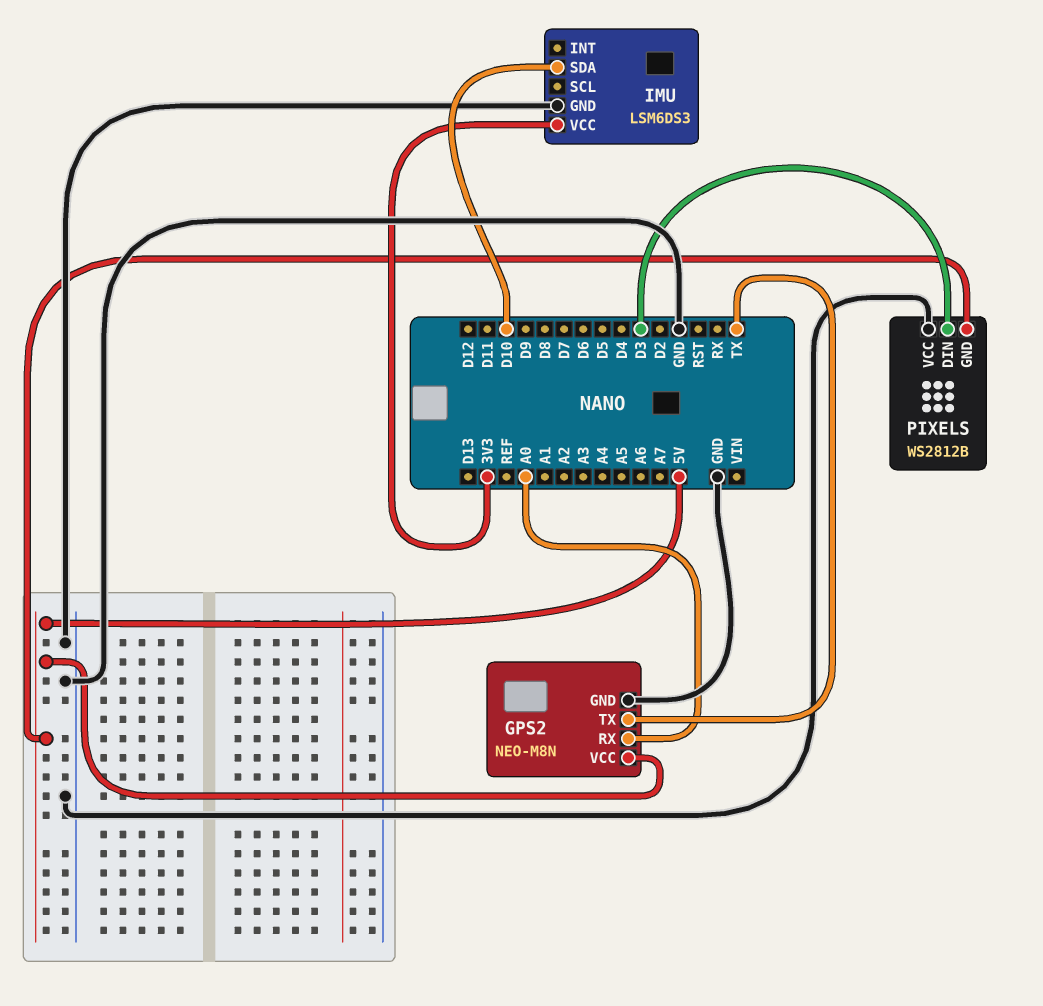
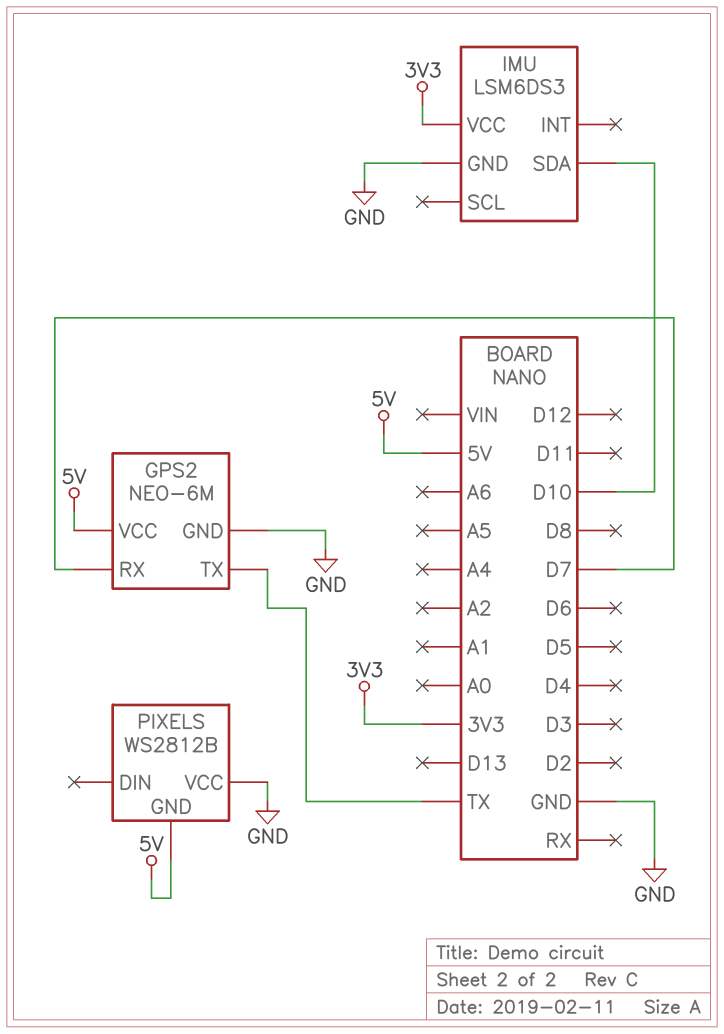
GPS2: NEO-M8N -> NEO-6M
GPS2 pin RX: A0 -> D7
PIXELS pin DIN: D3 -> none

